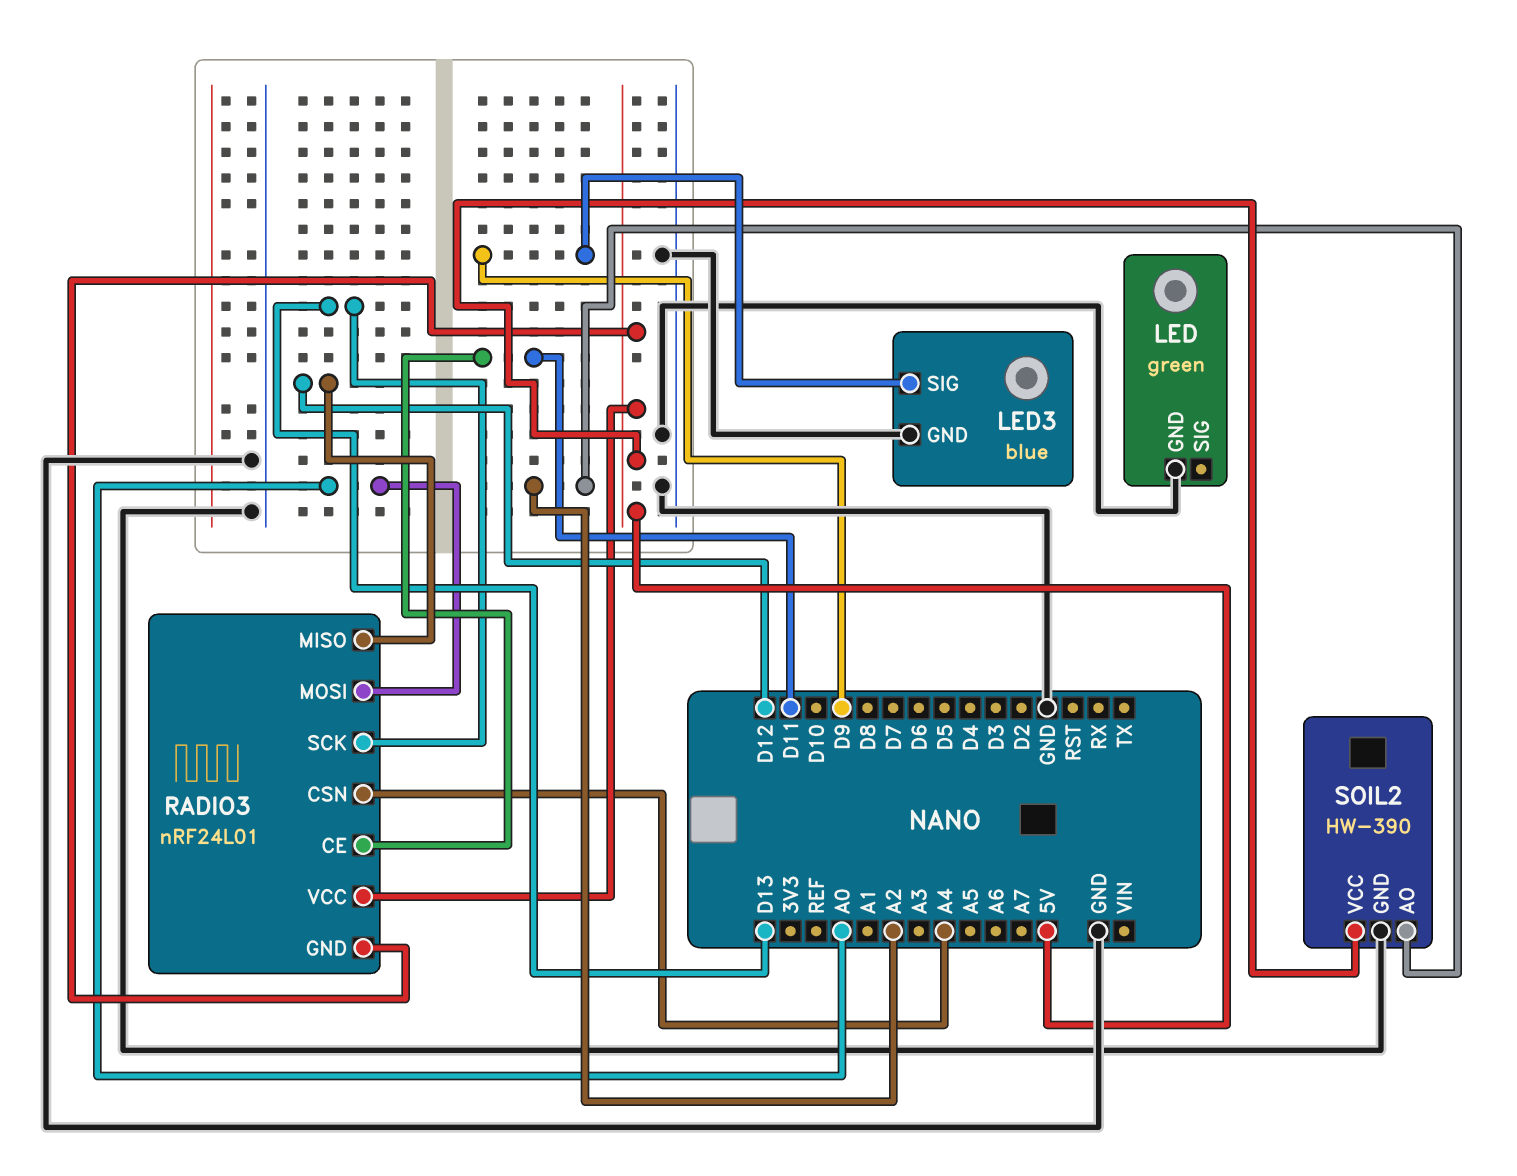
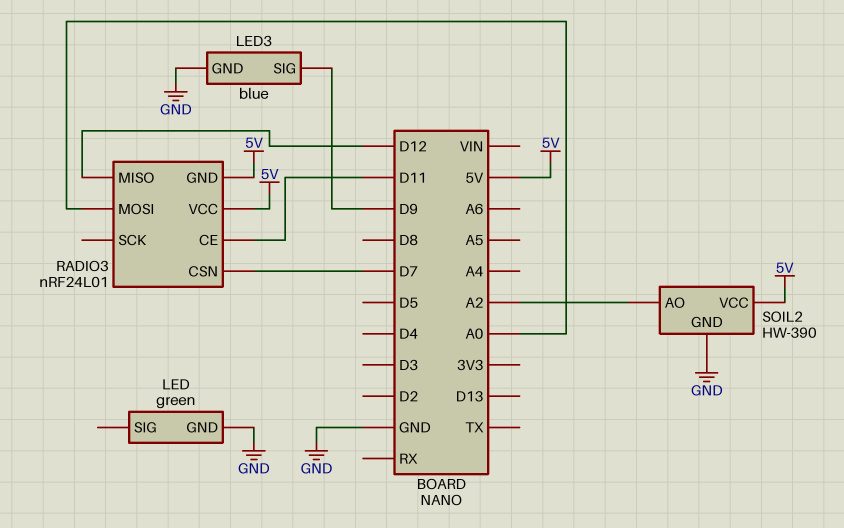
RADIO3 pin CSN: A4 -> D7
RADIO3 pin SCK: D13 -> none

